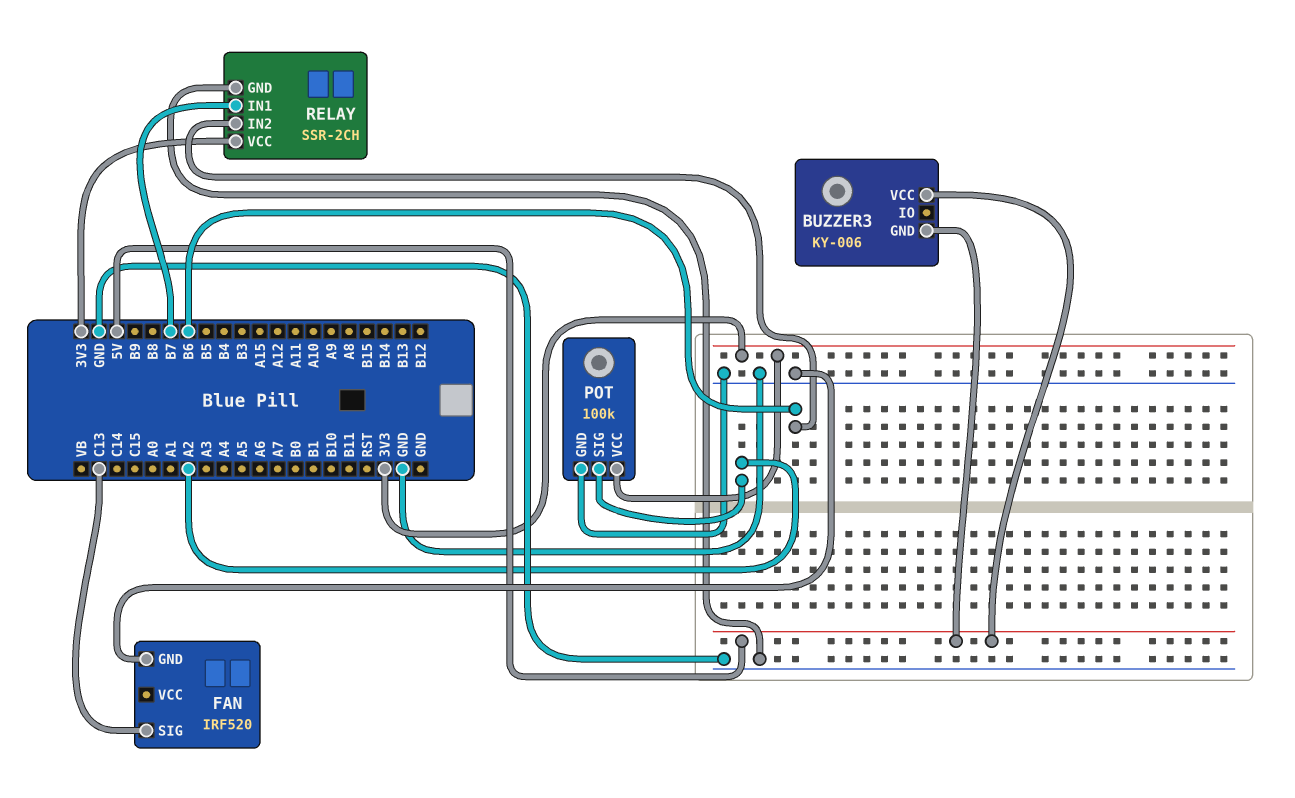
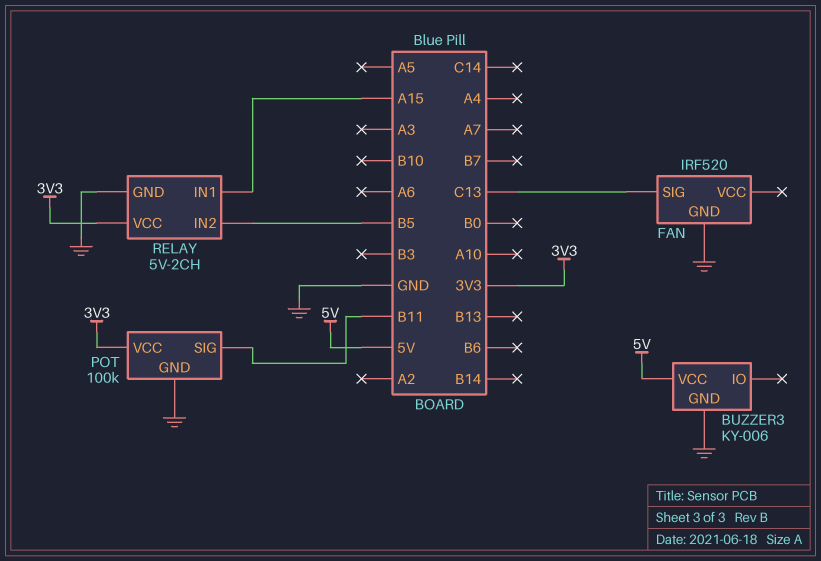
BUZZER3 pin GND: 5V -> GND
POT pin SIG: A2 -> B11
RELAY: SSR-2CH -> 5V-2CH
RELAY pin IN1: B7 -> A15
RELAY pin IN2: B6 -> B5

